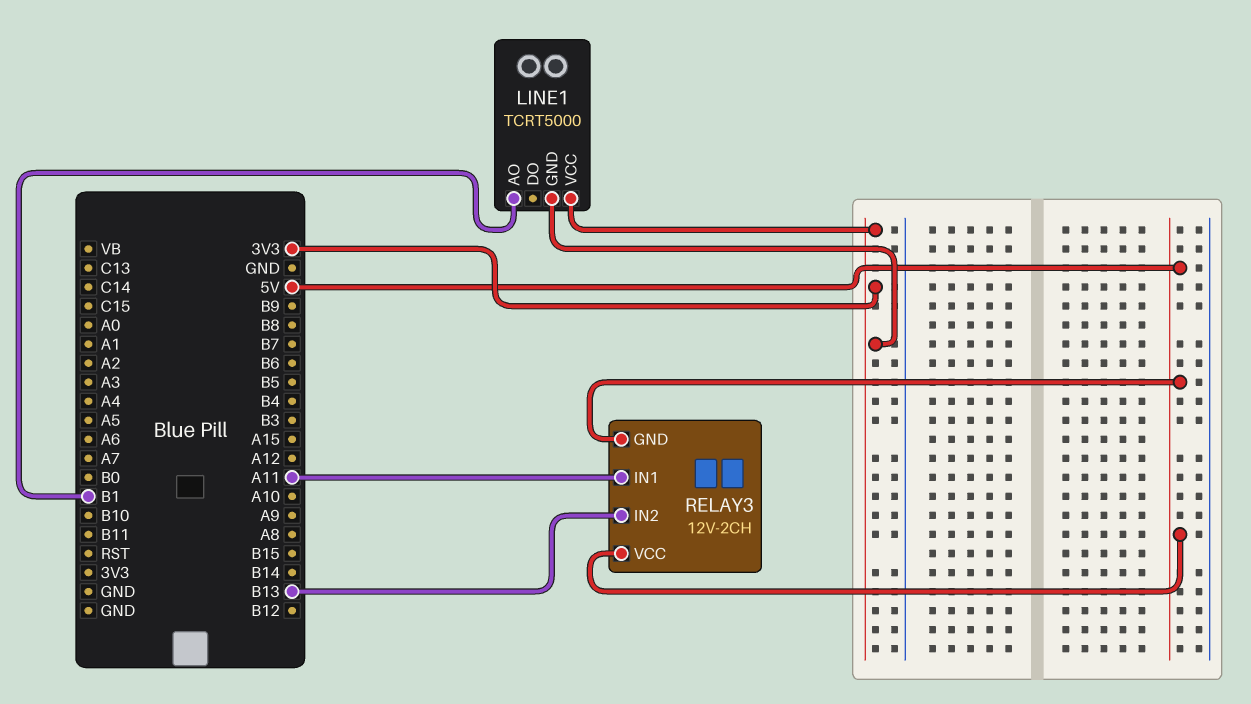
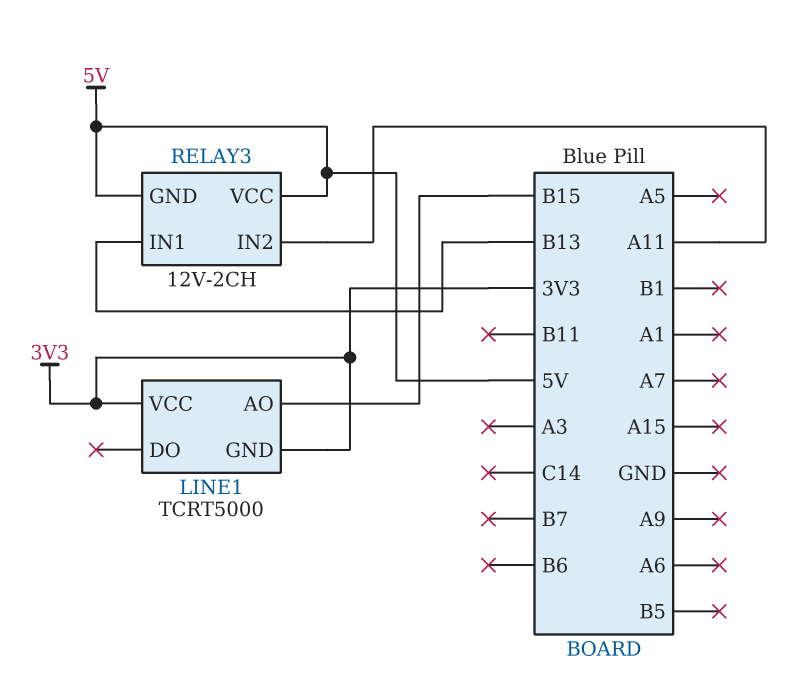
LINE1 pin AO: B1 -> B15
RELAY3 pin IN1: A11 -> B13
RELAY3 pin IN2: B13 -> A11

